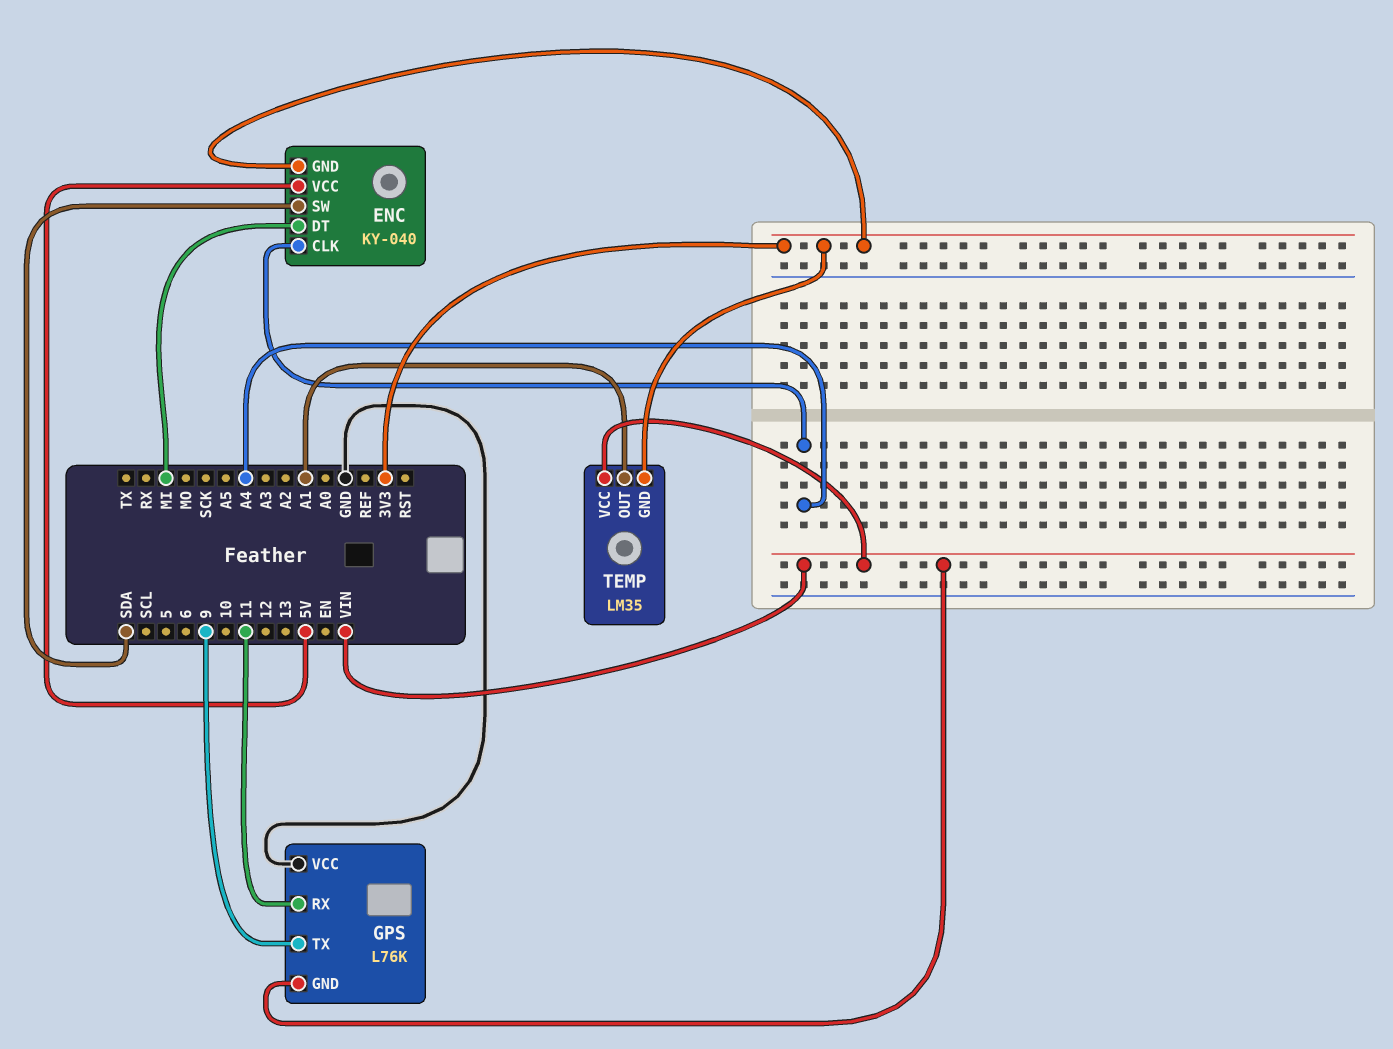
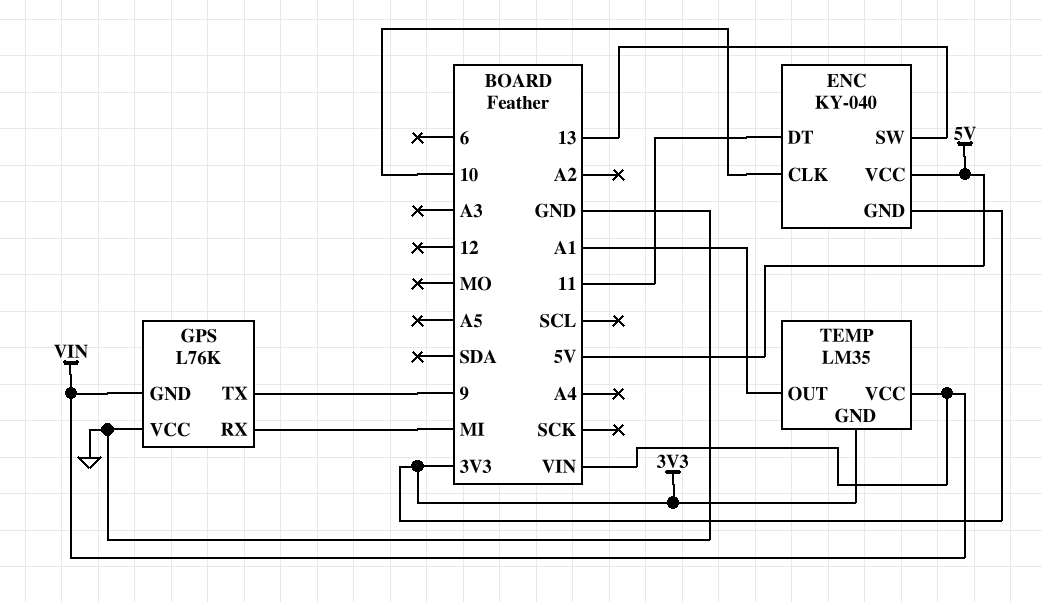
ENC pin CLK: A4 -> 10
ENC pin DT: MI -> 11
ENC pin SW: SDA -> 13
GPS pin RX: 11 -> MI

